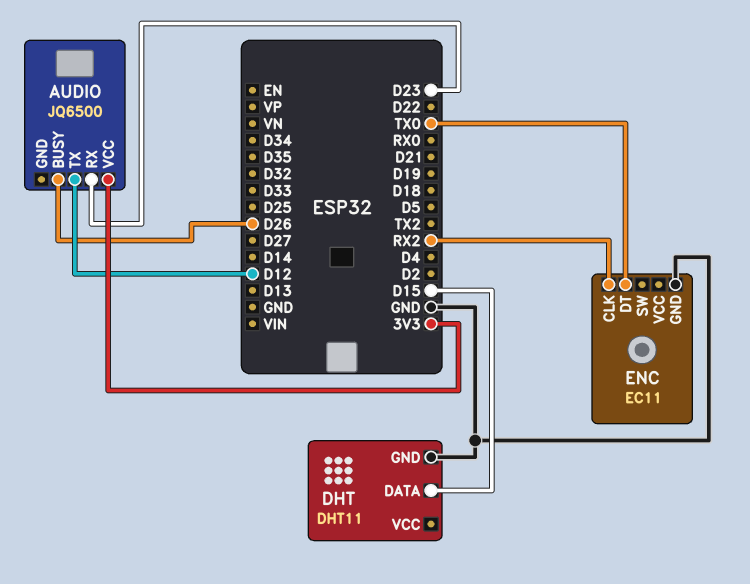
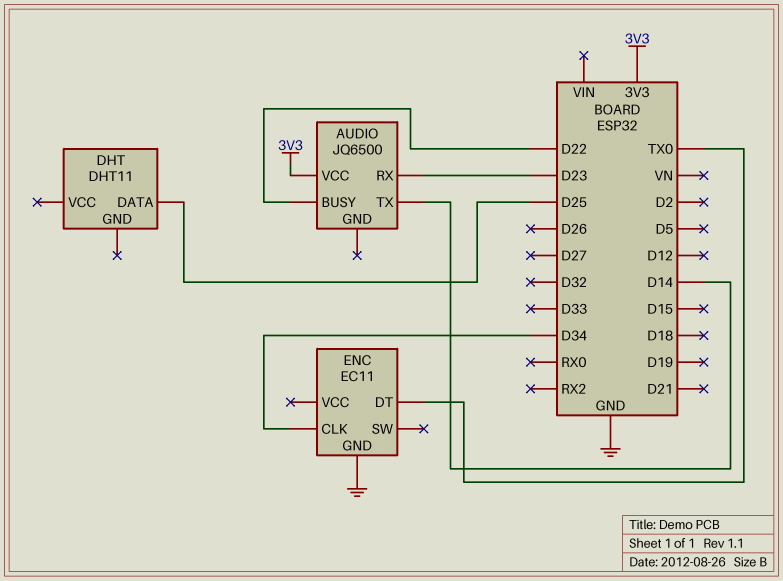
AUDIO pin BUSY: D26 -> D22
AUDIO pin TX: D12 -> D14
DHT pin DATA: D15 -> D25
DHT pin GND: GND -> none
ENC pin CLK: RX2 -> D34

